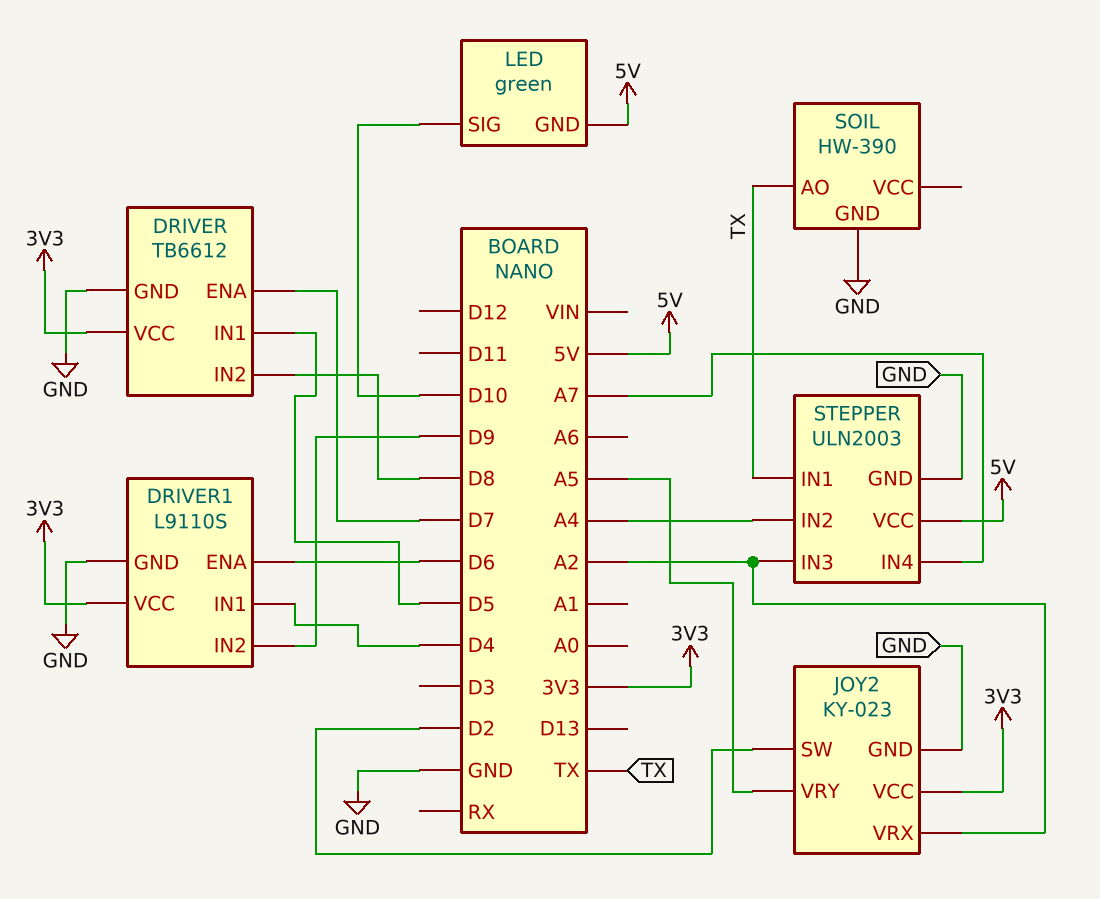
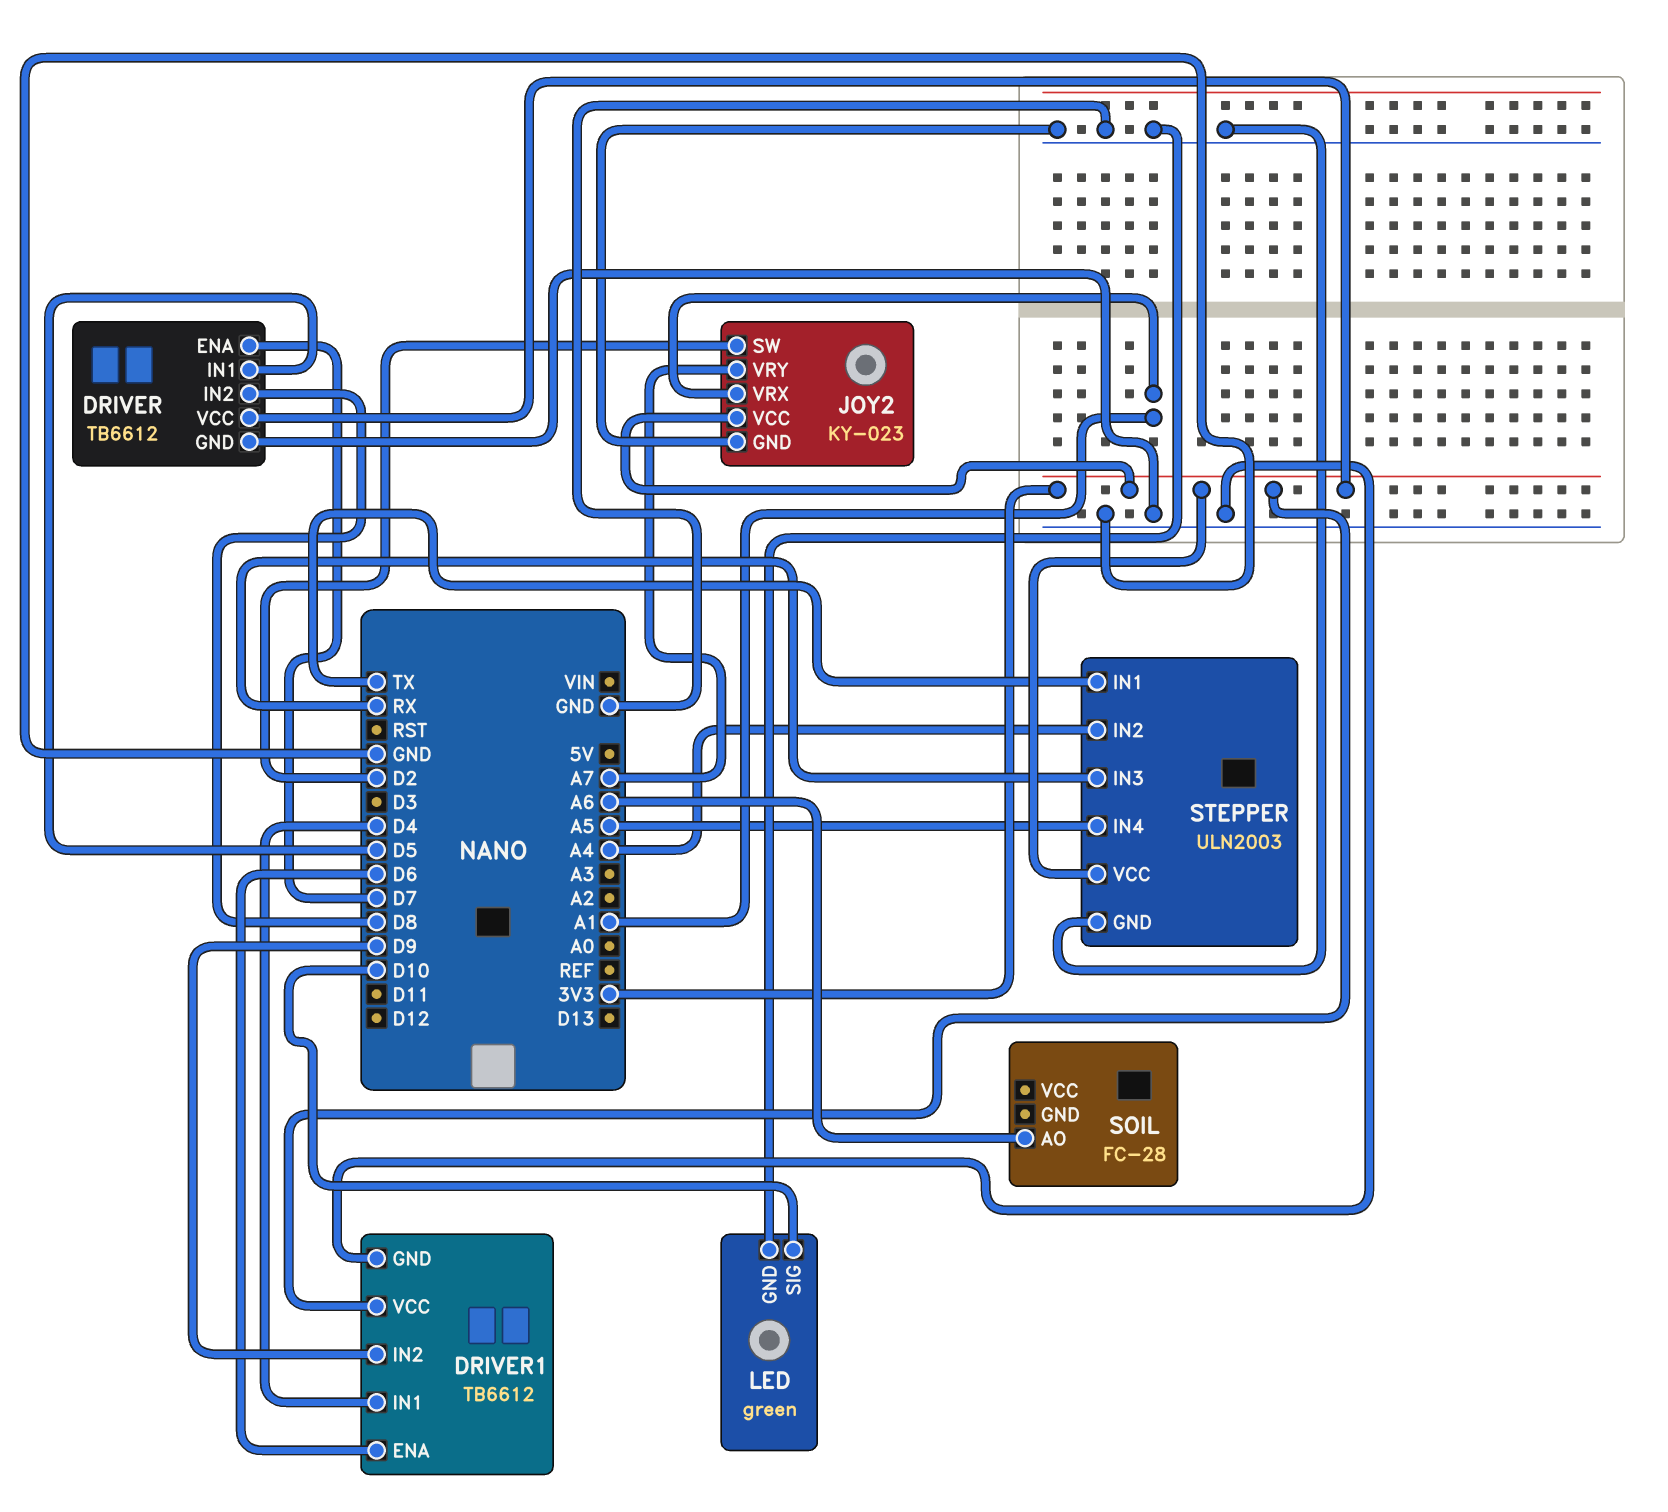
DRIVER1: L9110S -> TB6612
JOY2 pin VRX: A2 -> A1
JOY2 pin VRY: A5 -> A7
LED pin GND: 5V -> GND
SOIL: HW-390 -> FC-28
SOIL pin AO: TX -> A6
SOIL pin GND: GND -> none
STEPPER pin IN3: A2 -> RX
STEPPER pin IN4: A7 -> A5
STEPPER pin VCC: 5V -> 3V3

